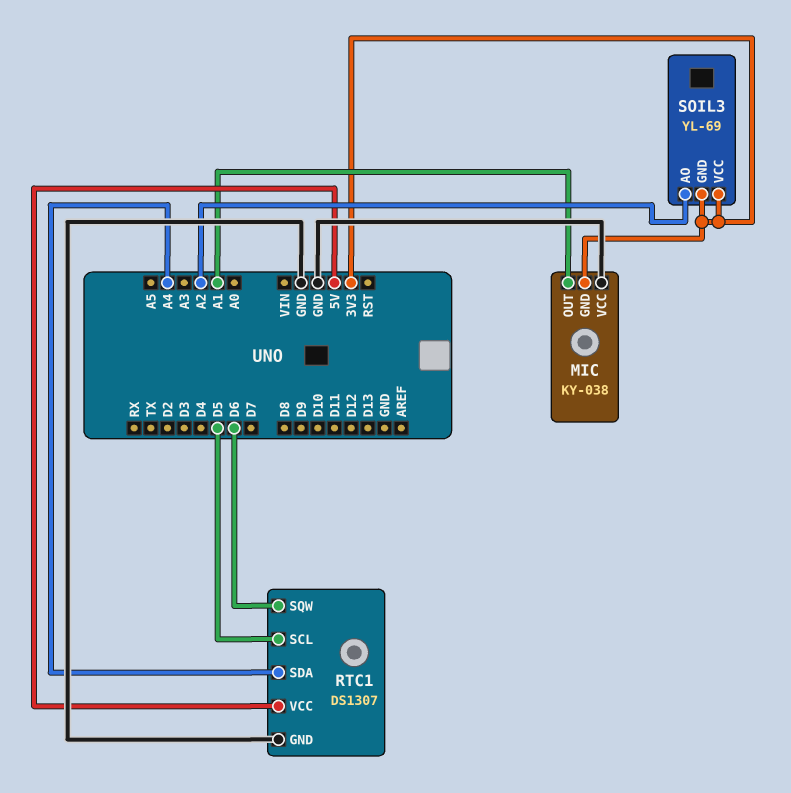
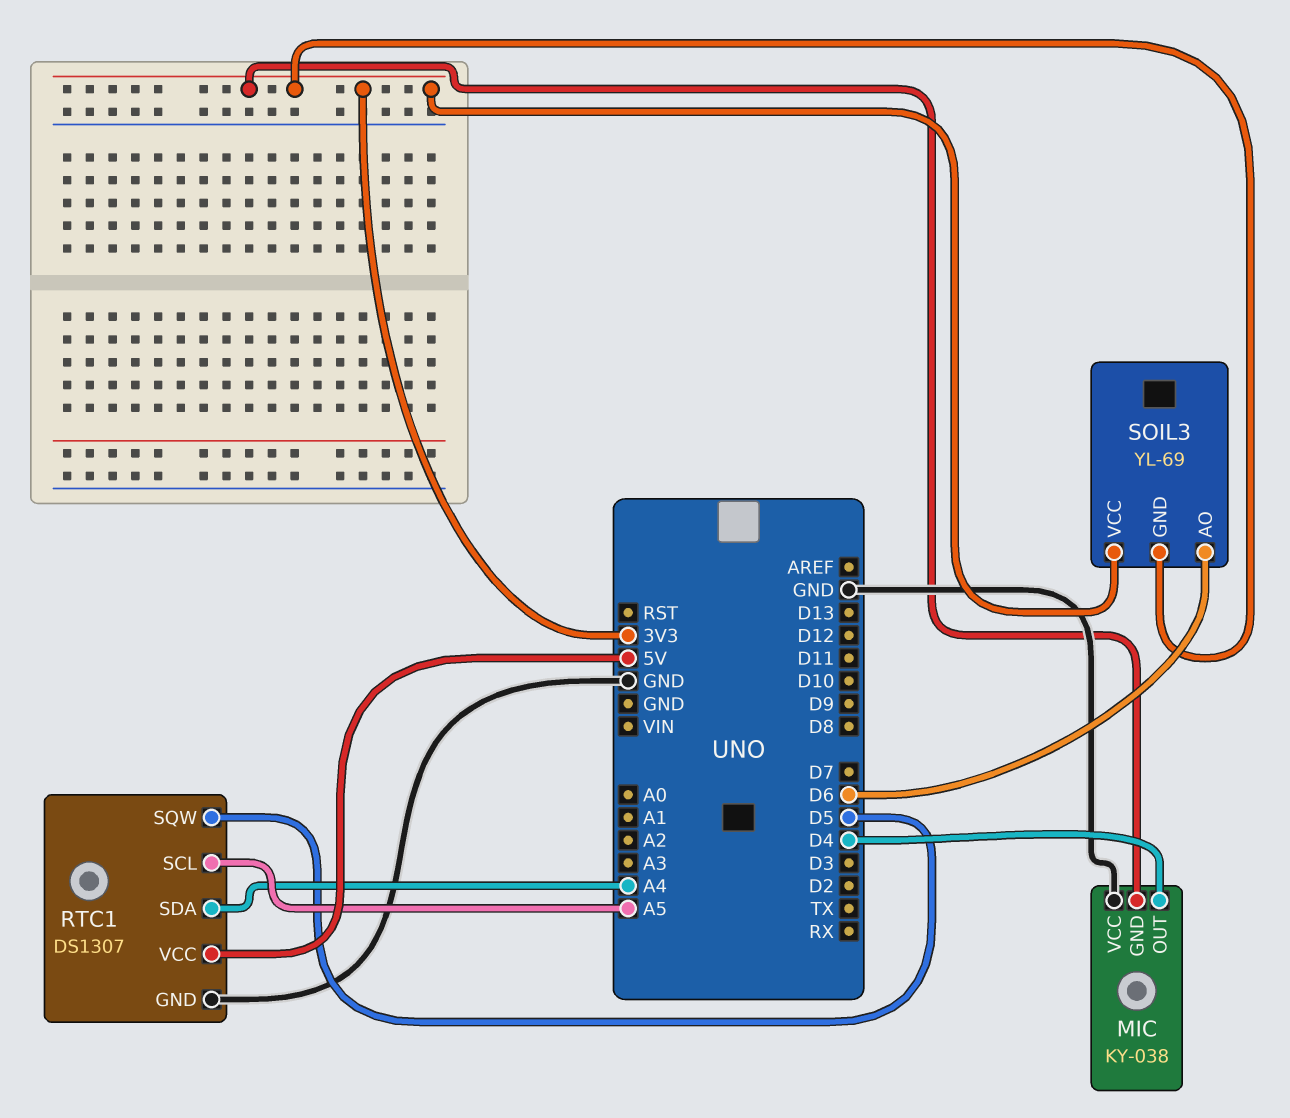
MIC pin OUT: A1 -> D4
RTC1 pin SCL: D5 -> A5
RTC1 pin SQW: D6 -> D5
SOIL3 pin AO: A2 -> D6

